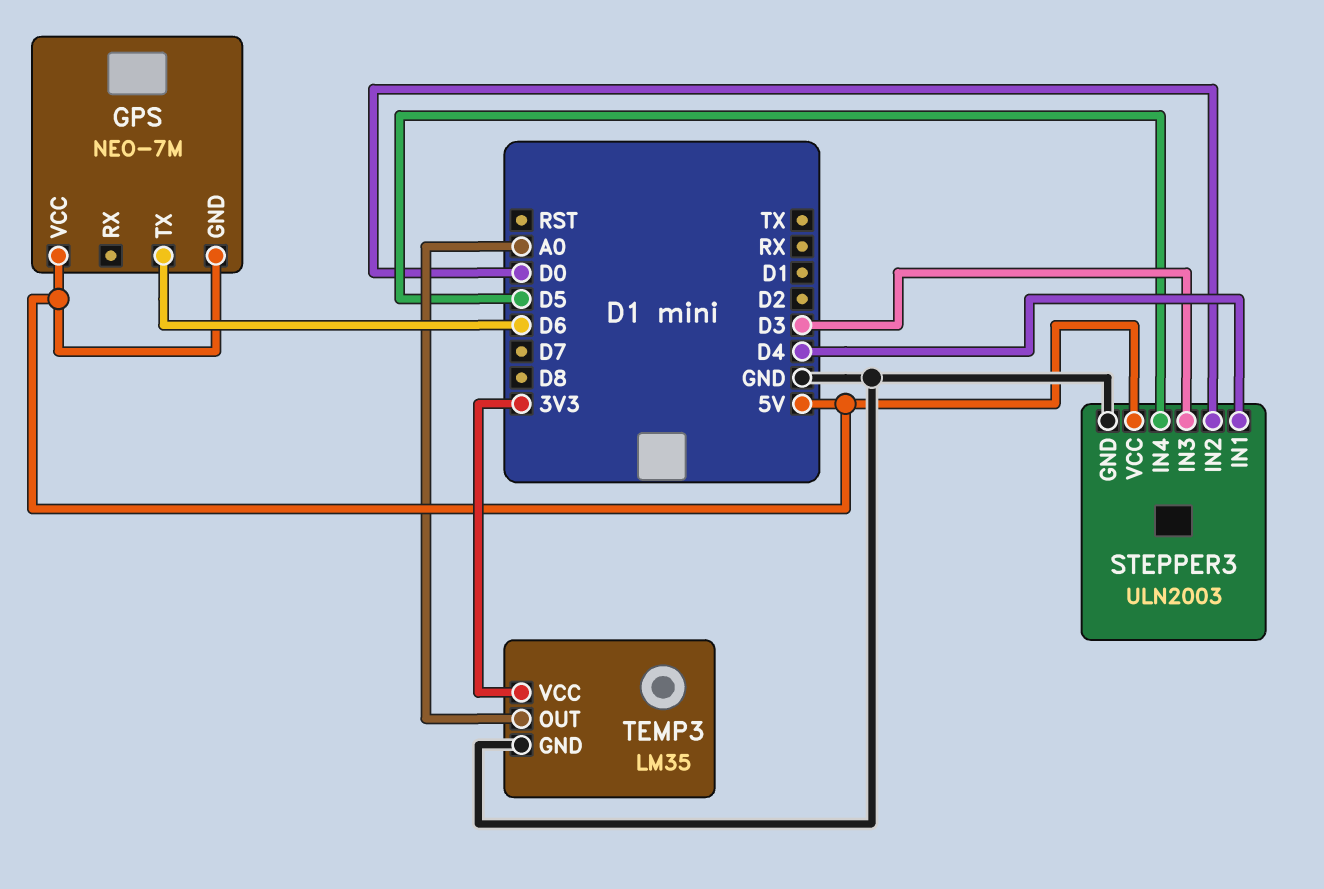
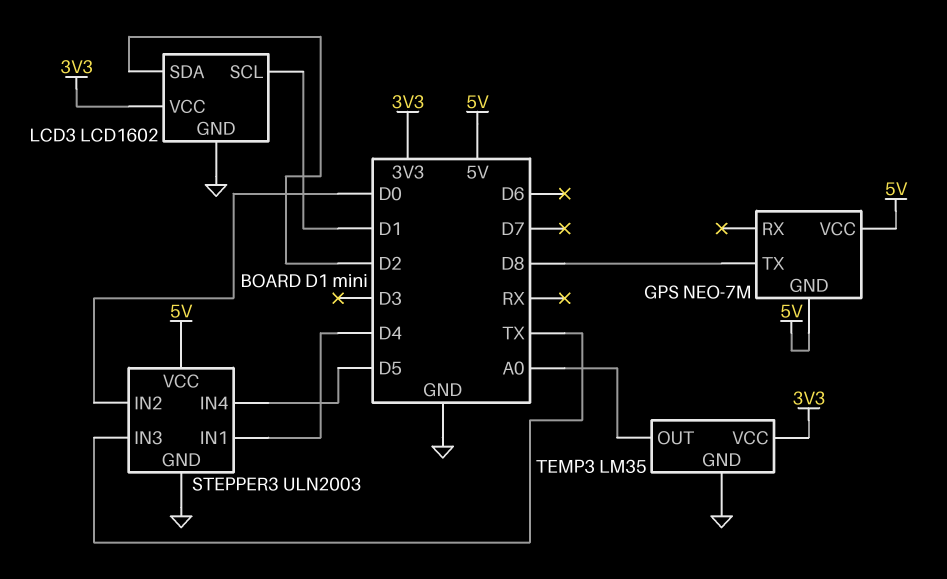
GPS pin TX: D6 -> D8
LCD3: none -> LCD1602
LCD3 pin GND: none -> GND
LCD3 pin SCL: none -> D1
LCD3 pin SDA: none -> D2
LCD3 pin VCC: none -> 3V3
STEPPER3 pin IN3: D3 -> TX

